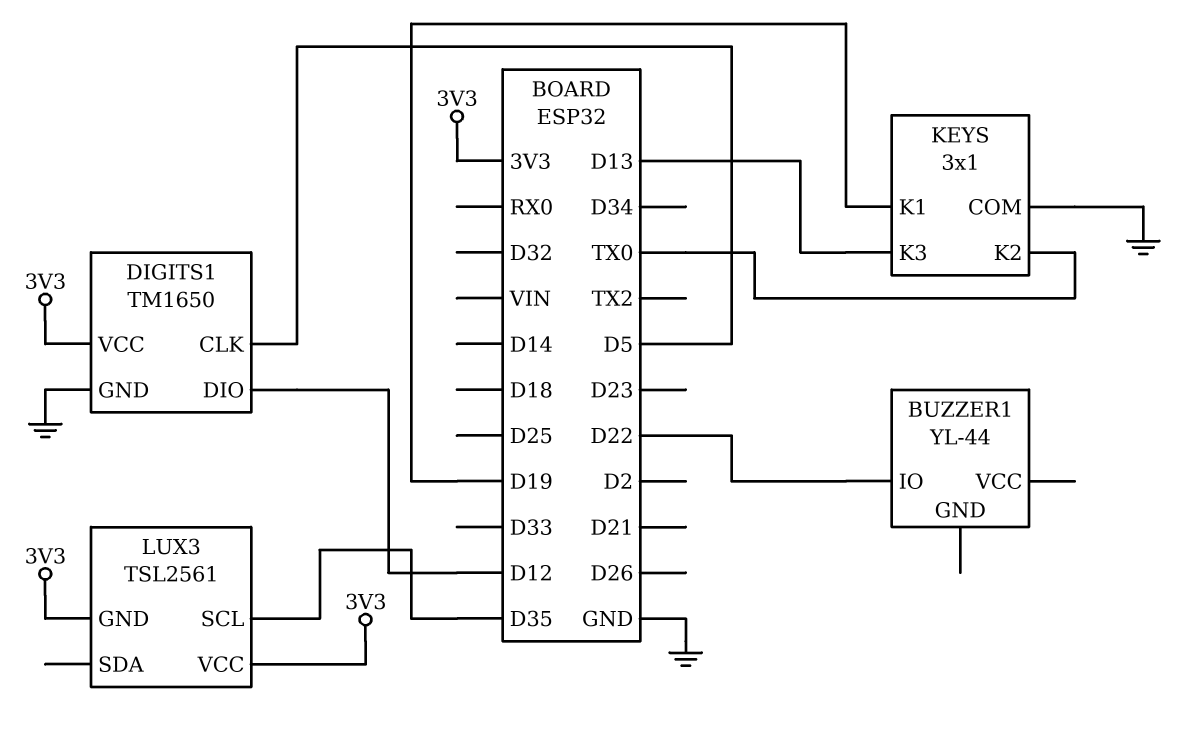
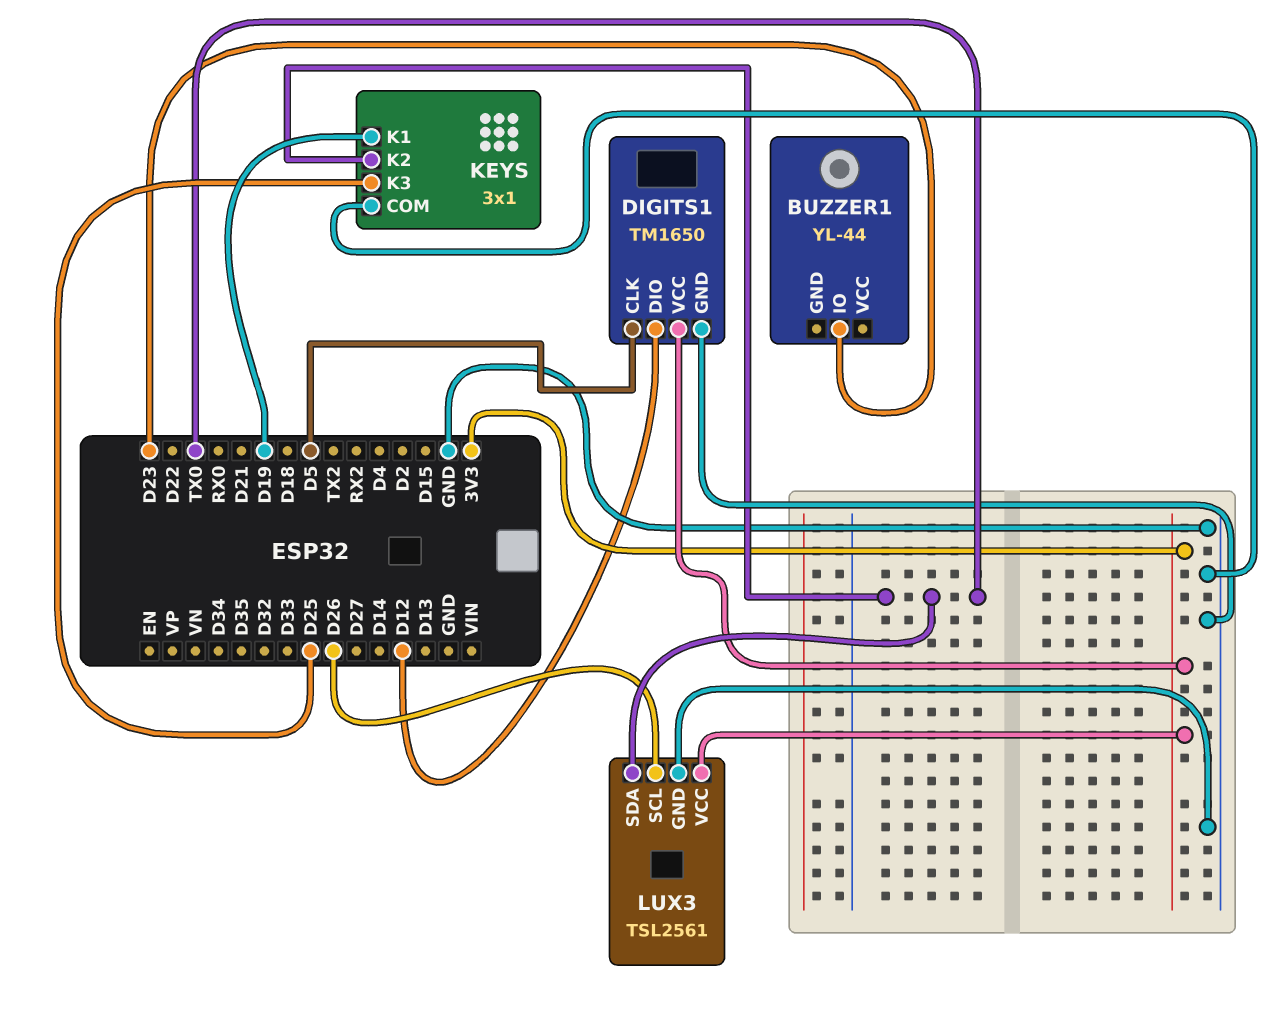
BUZZER1 pin IO: D22 -> D23
KEYS pin K3: D13 -> D25
LUX3 pin GND: 3V3 -> GND
LUX3 pin SCL: D35 -> D26
LUX3 pin SDA: none -> TX0

